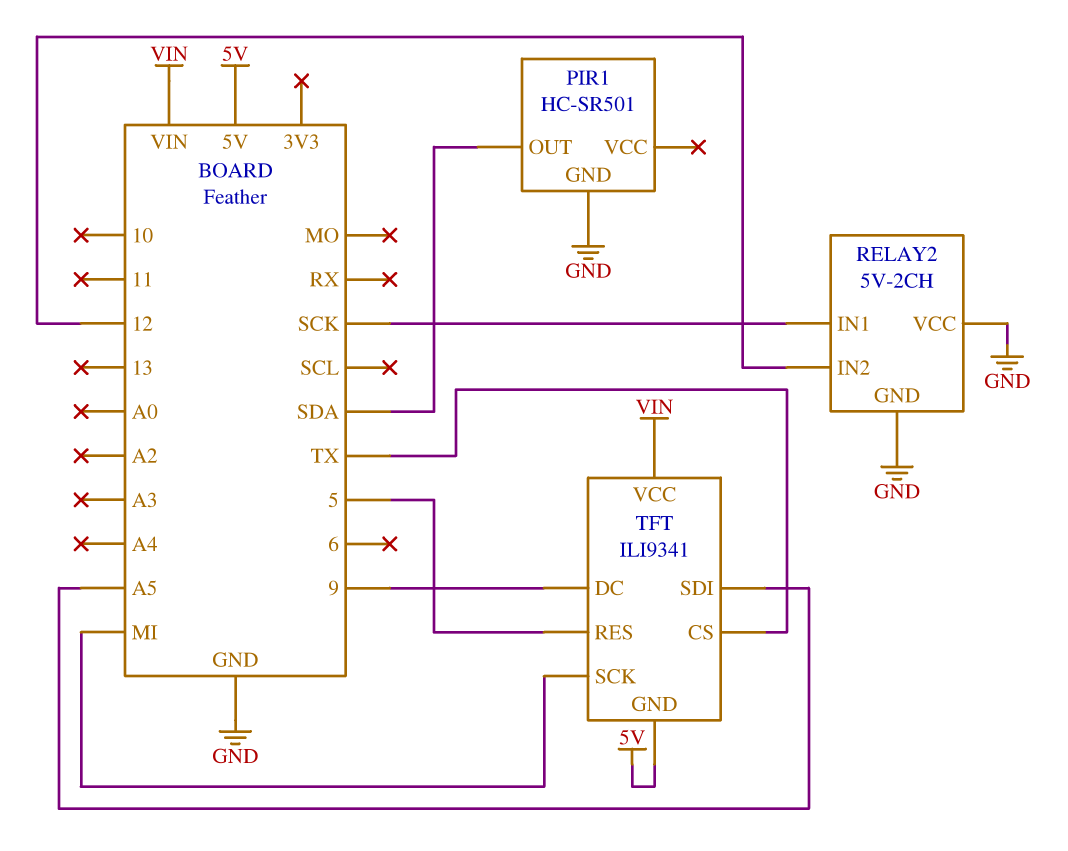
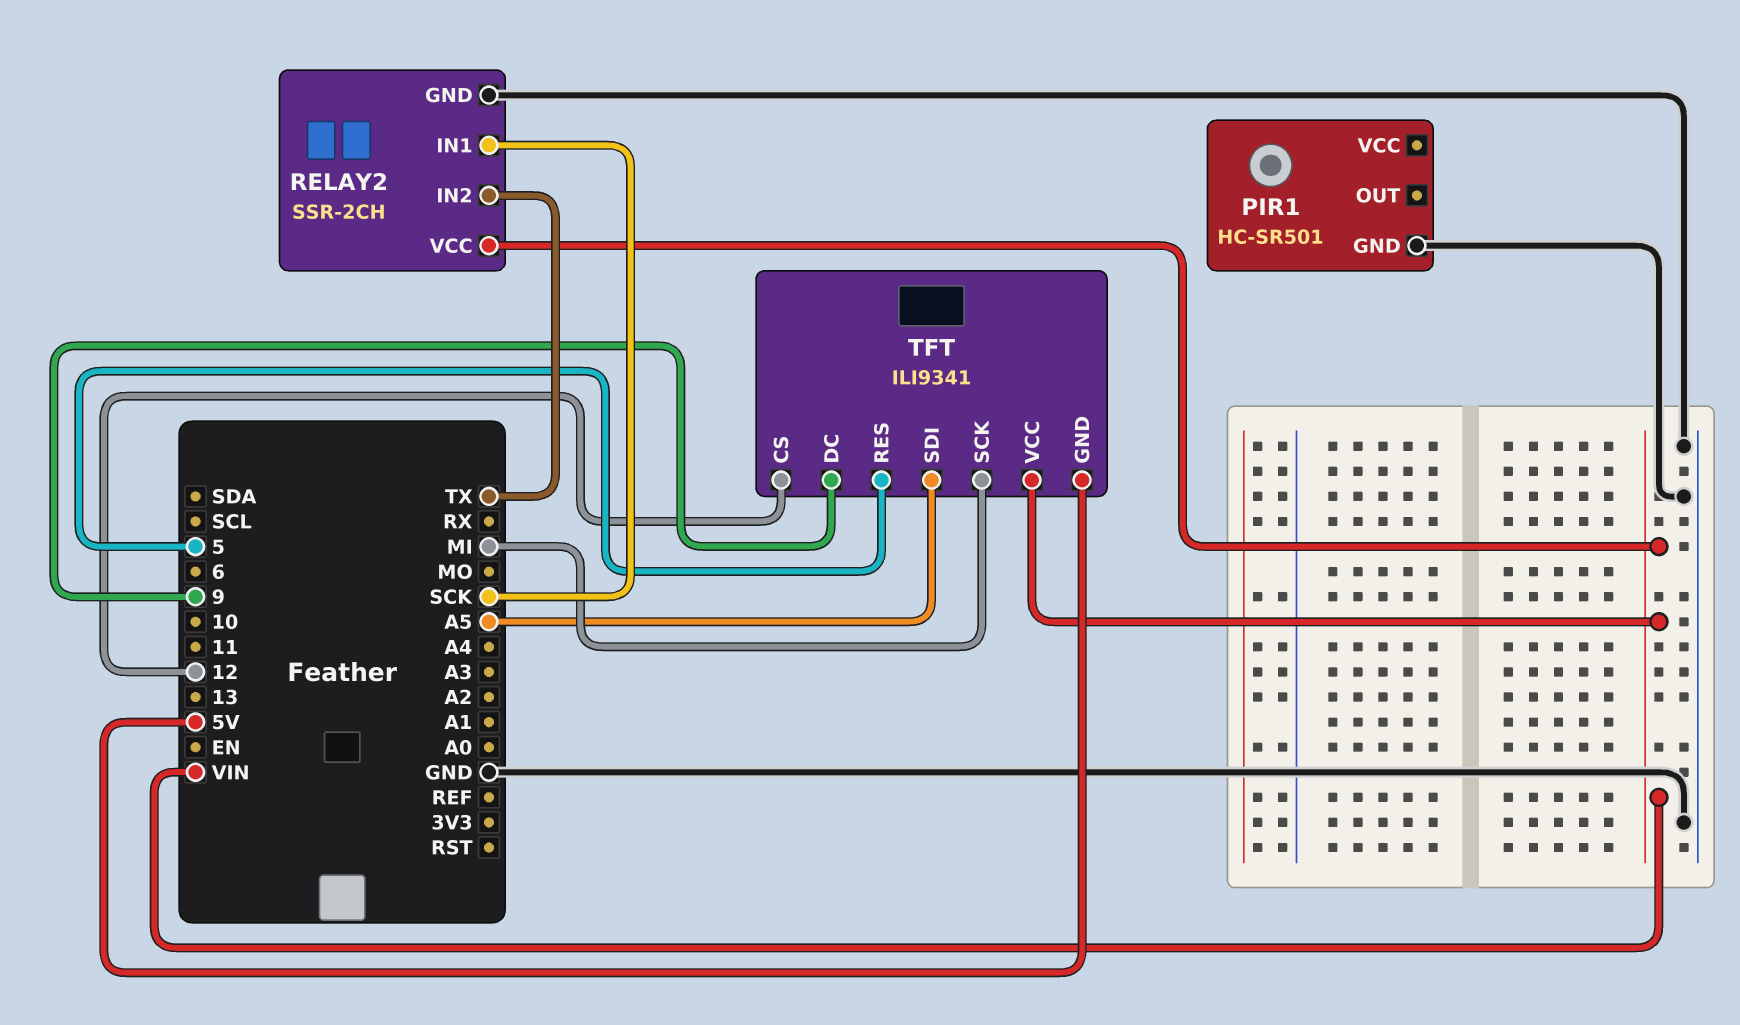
PIR1 pin OUT: SDA -> none
RELAY2: 5V-2CH -> SSR-2CH
RELAY2 pin IN2: 12 -> TX
RELAY2 pin VCC: GND -> VIN
TFT pin CS: TX -> 12

